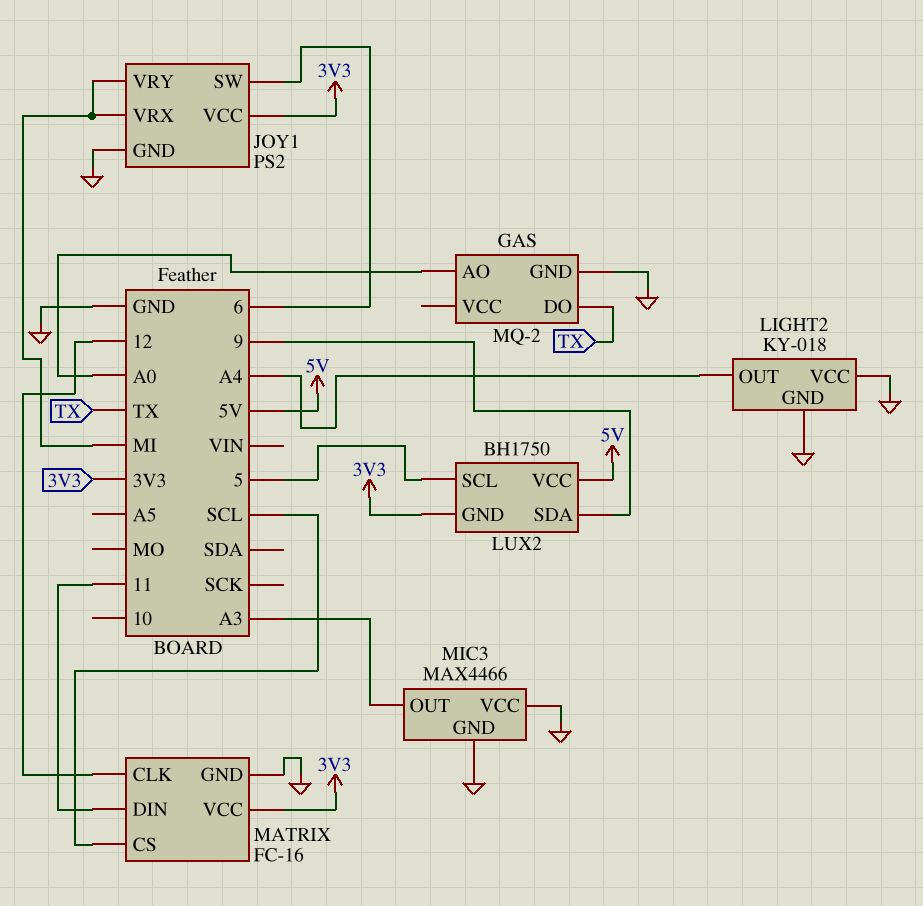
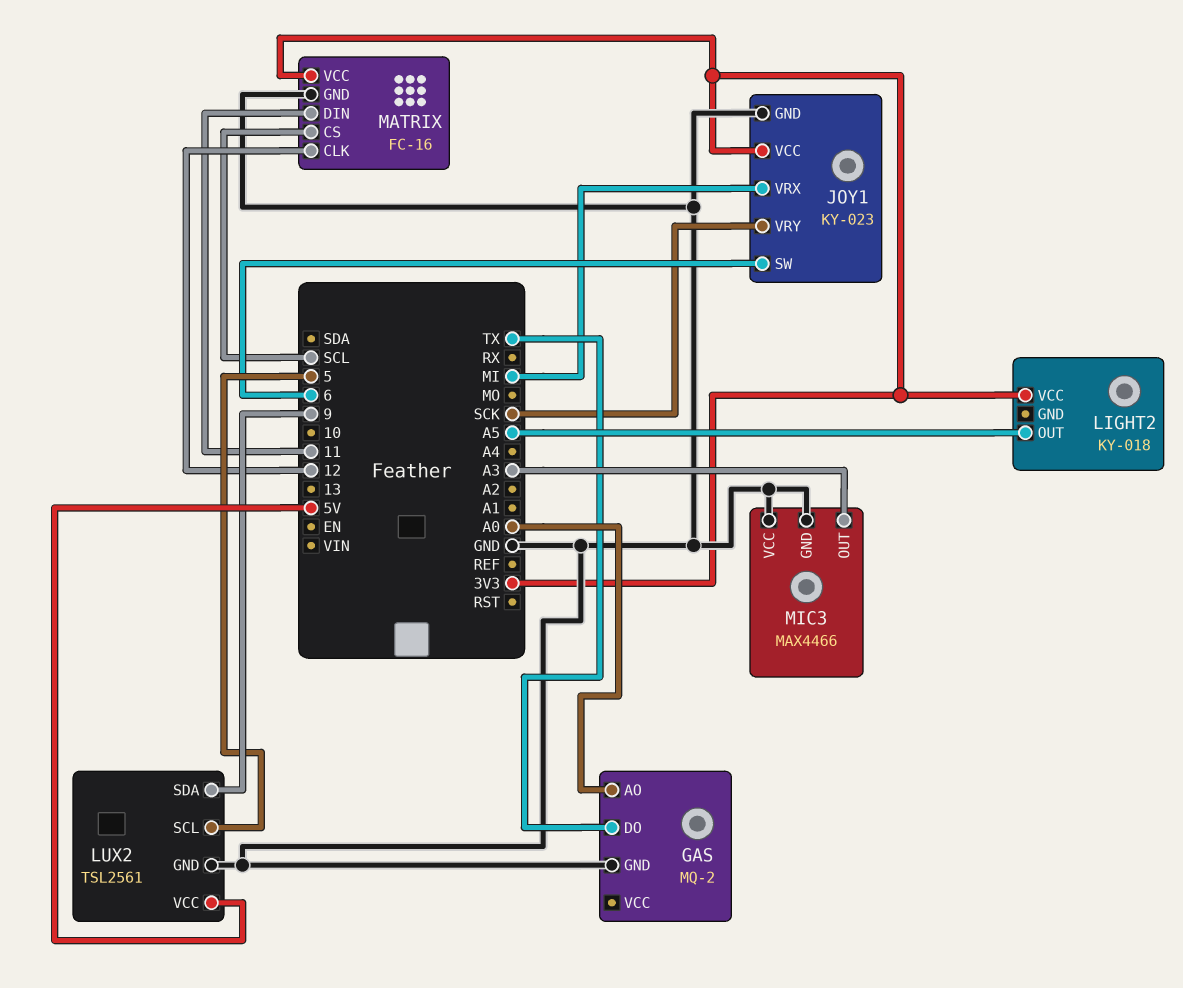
JOY1: PS2 -> KY-023
JOY1 pin VRY: MI -> SCK
LIGHT2 pin GND: GND -> none
LIGHT2 pin OUT: A4 -> A5
LIGHT2 pin VCC: GND -> 3V3
LUX2: BH1750 -> TSL2561
LUX2 pin GND: 3V3 -> GND

